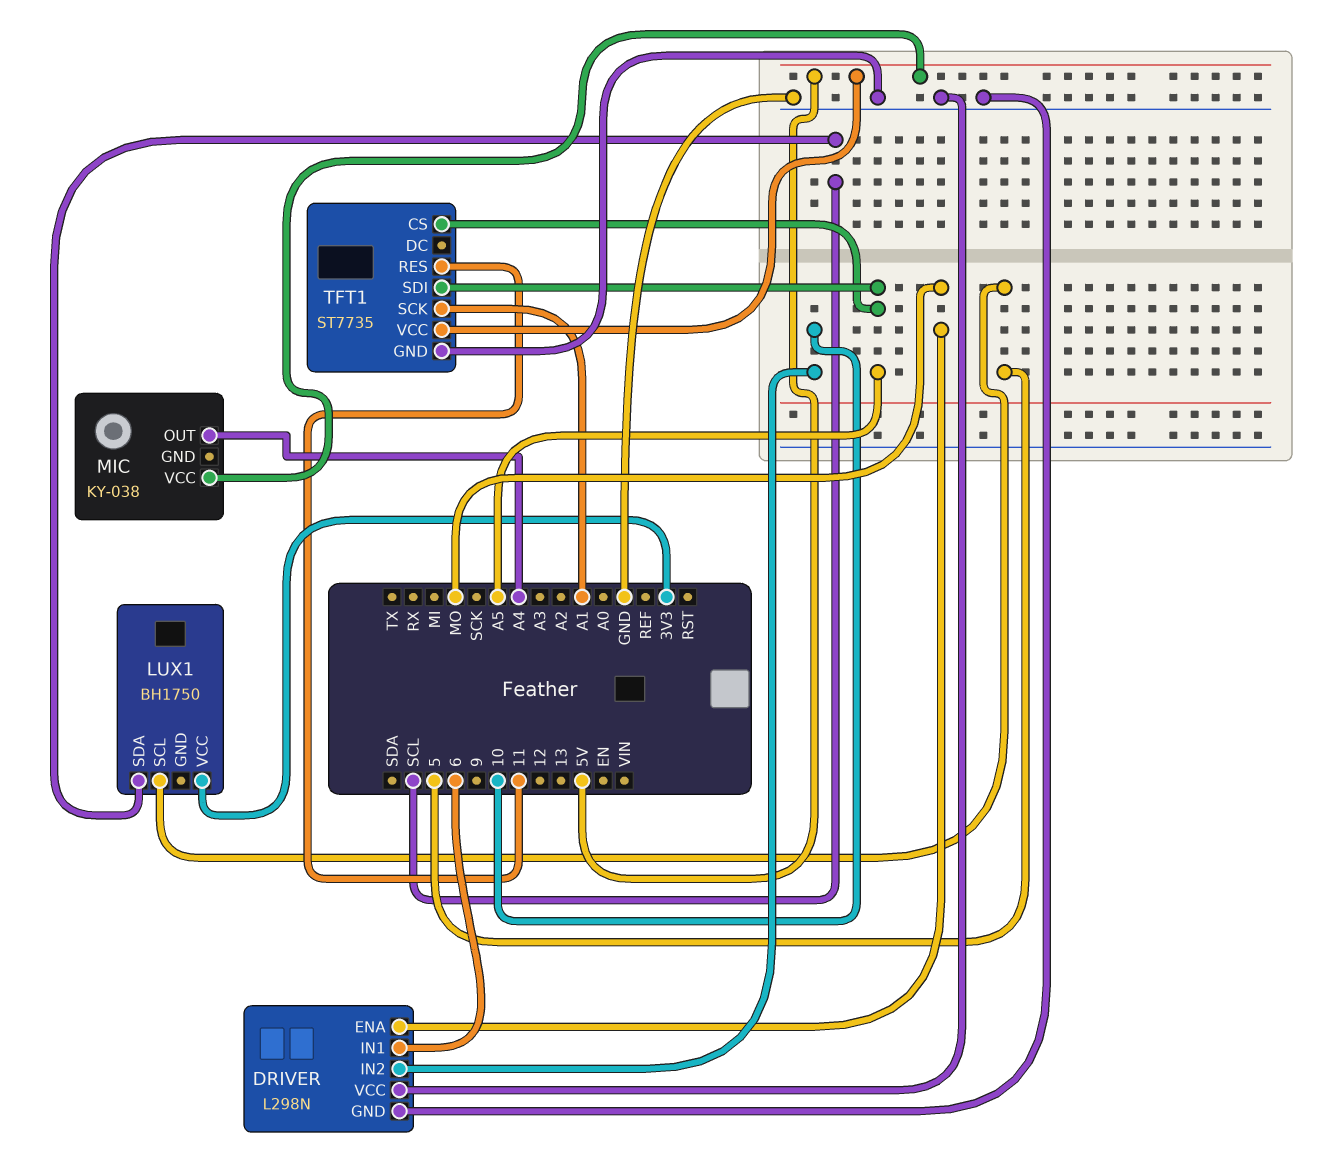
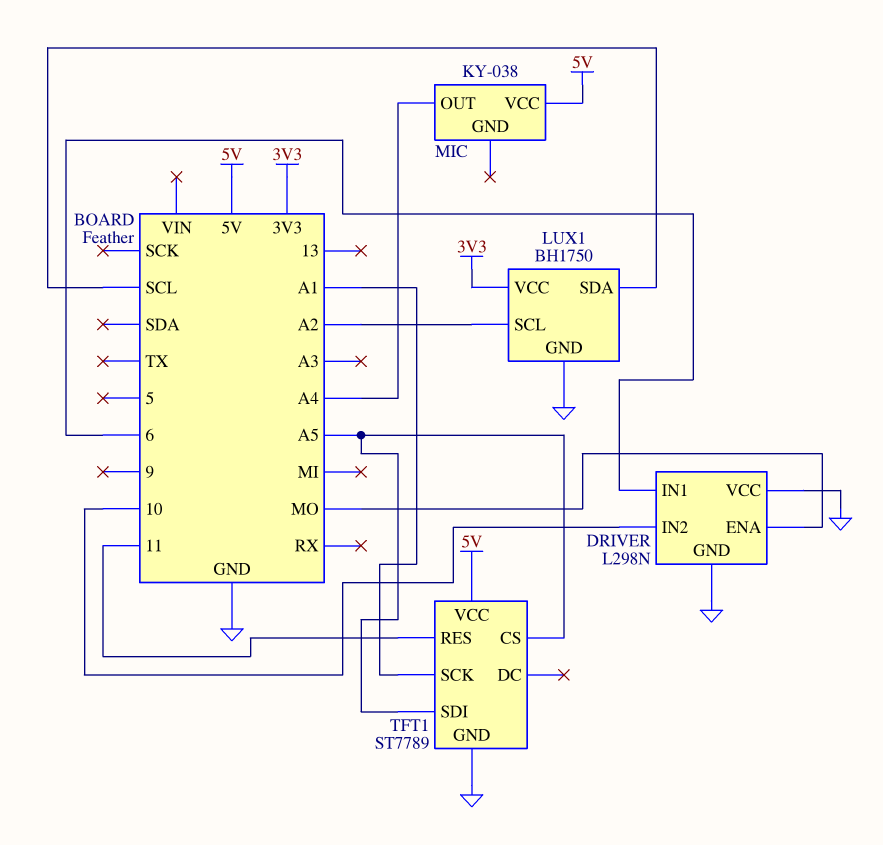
LUX1 pin GND: none -> GND
LUX1 pin SCL: 5 -> A2
TFT1: ST7735 -> ST7789

